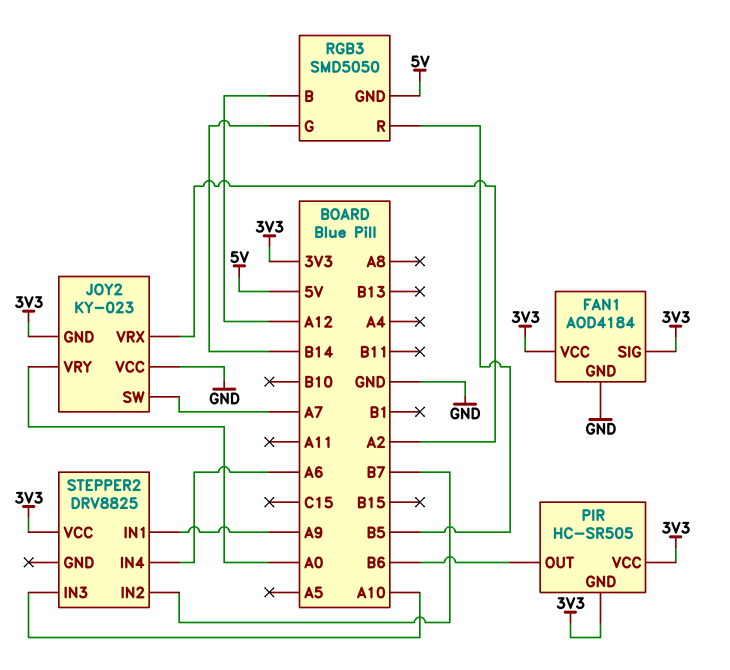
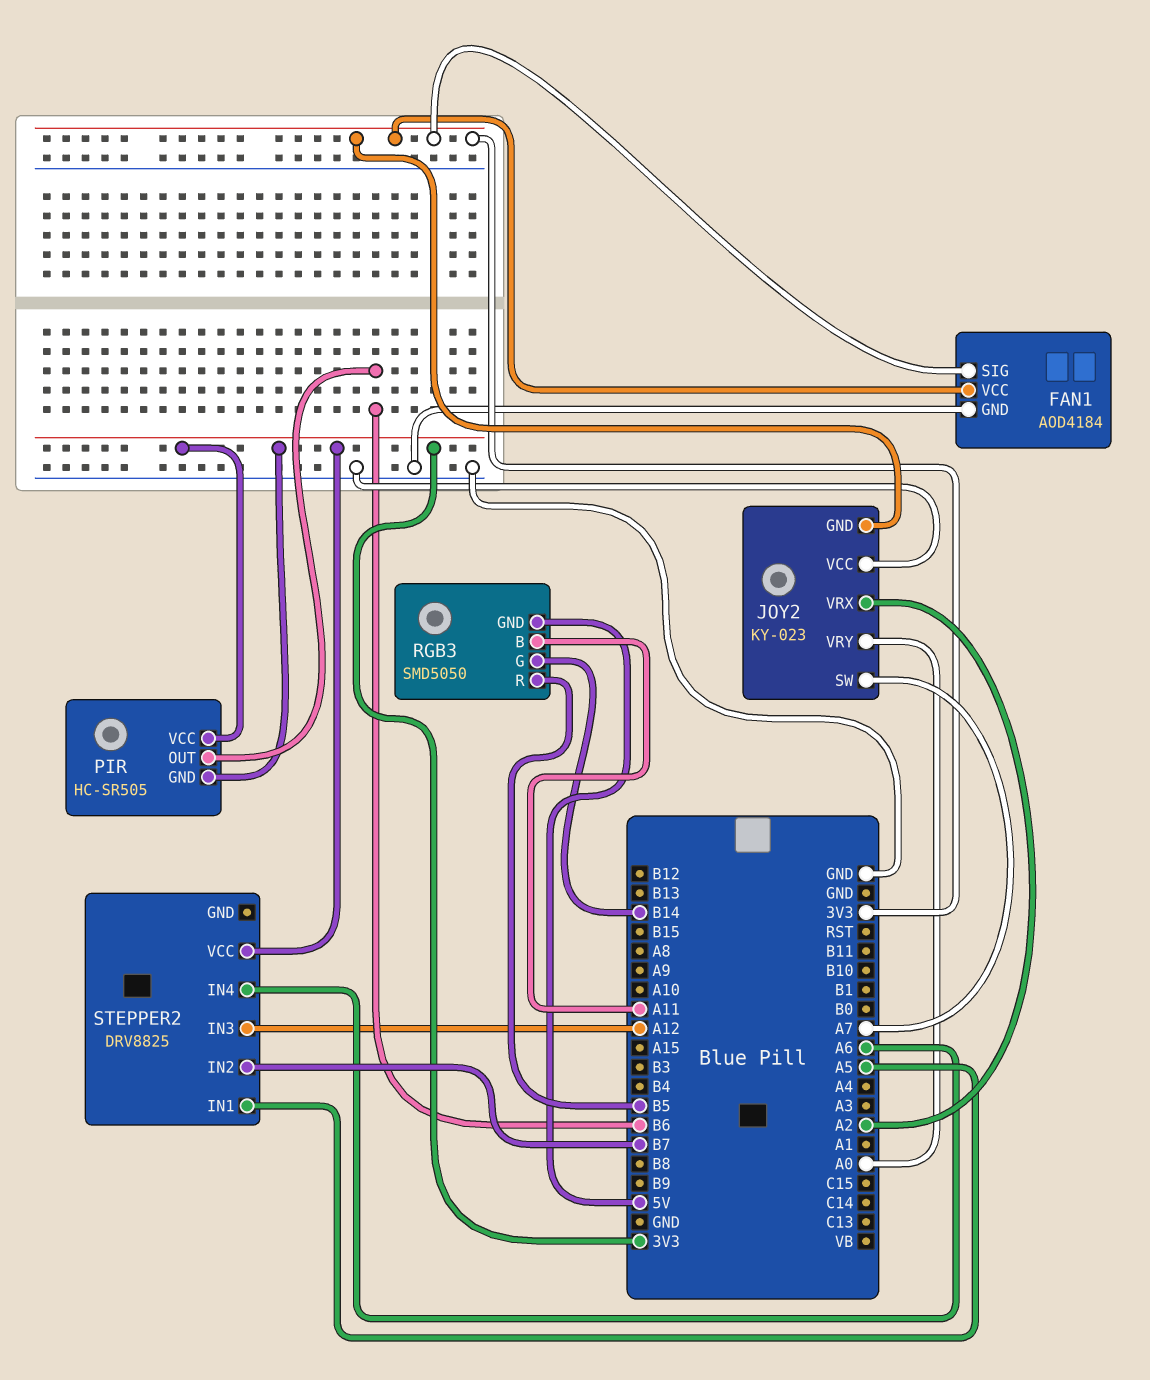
RGB3 pin B: A12 -> A11
STEPPER2 pin IN1: A9 -> A5
STEPPER2 pin IN3: A10 -> A12

